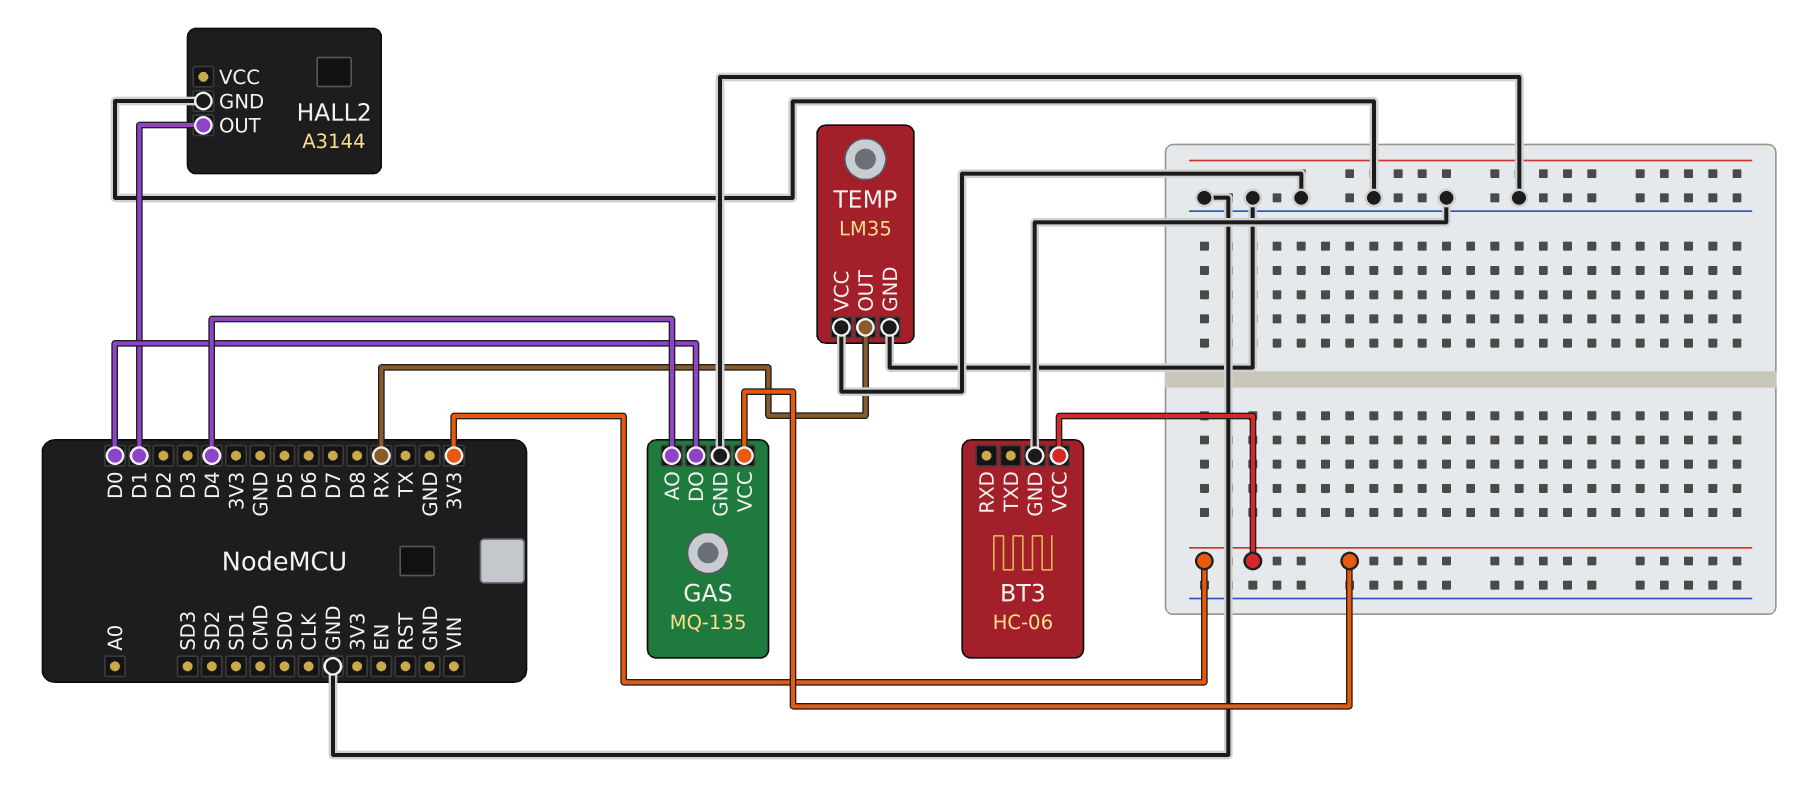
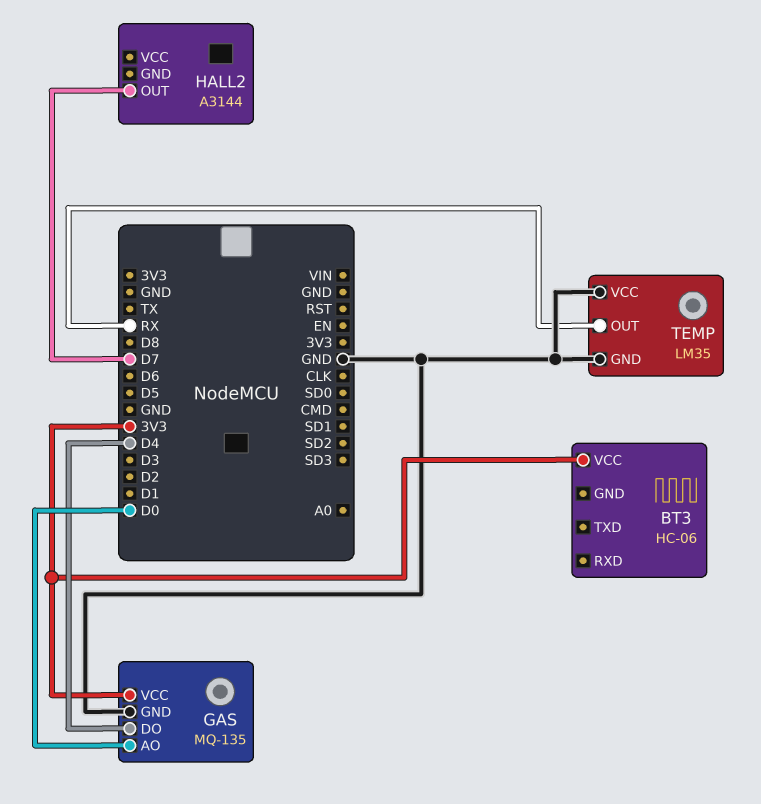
BT3 pin GND: GND -> none
GAS pin AO: D4 -> D0
GAS pin DO: D0 -> D4
HALL2 pin GND: GND -> none
HALL2 pin OUT: D1 -> D7

